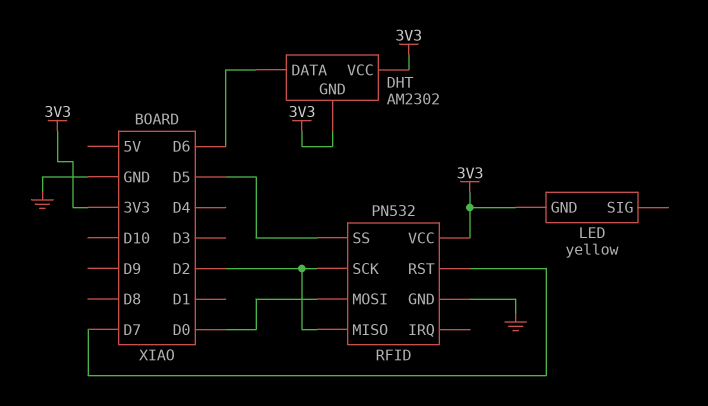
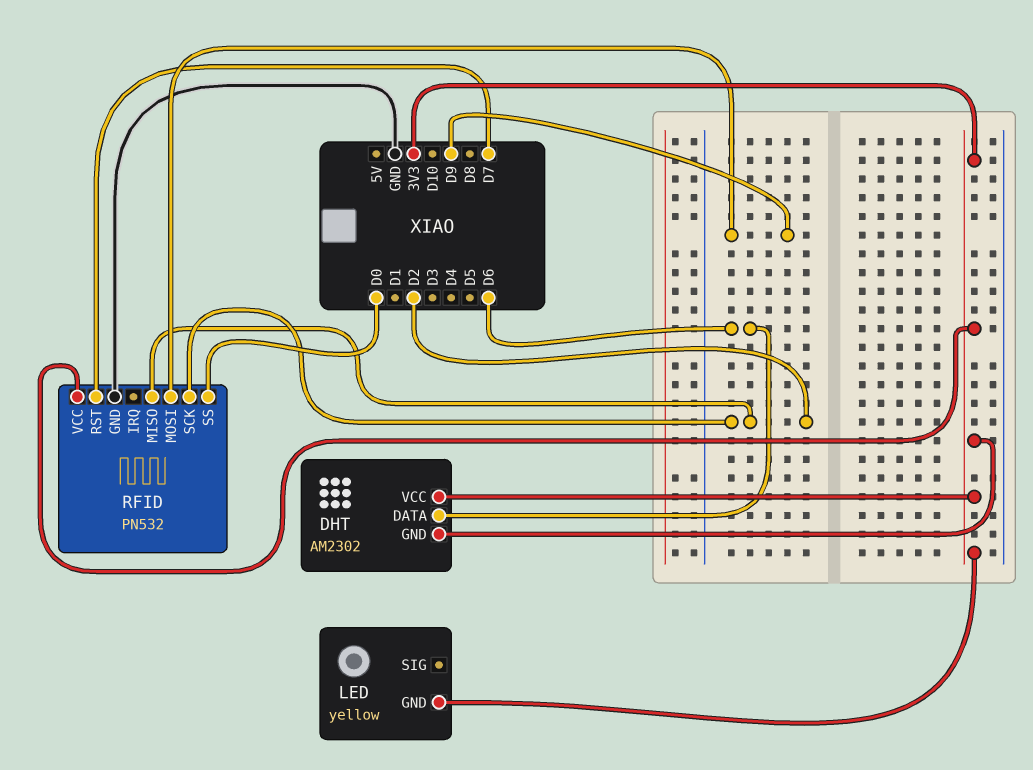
RFID pin MOSI: D0 -> D9
RFID pin SS: D5 -> D0

